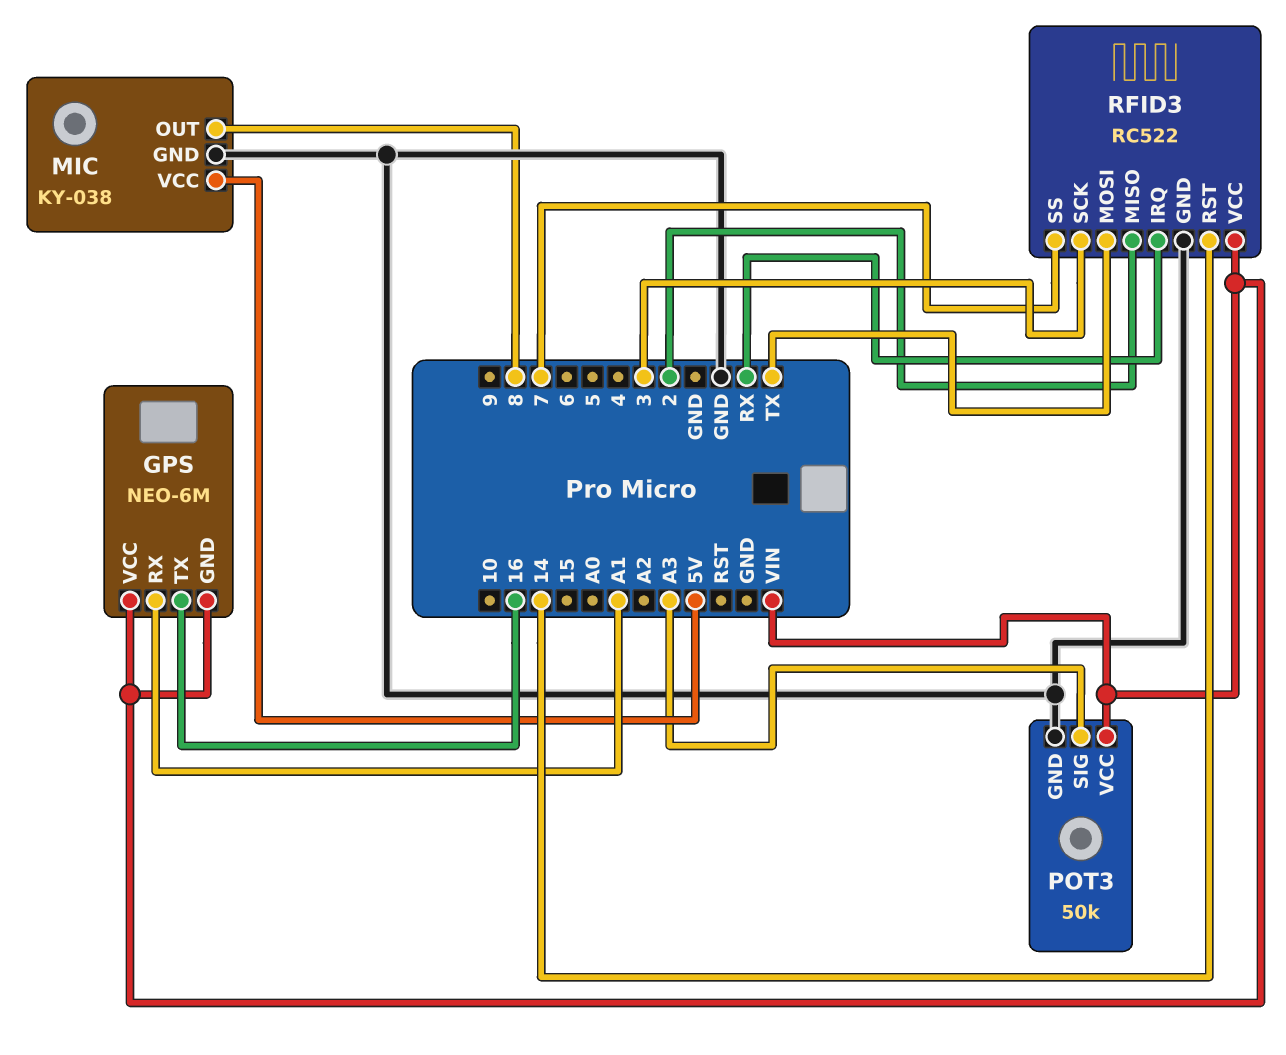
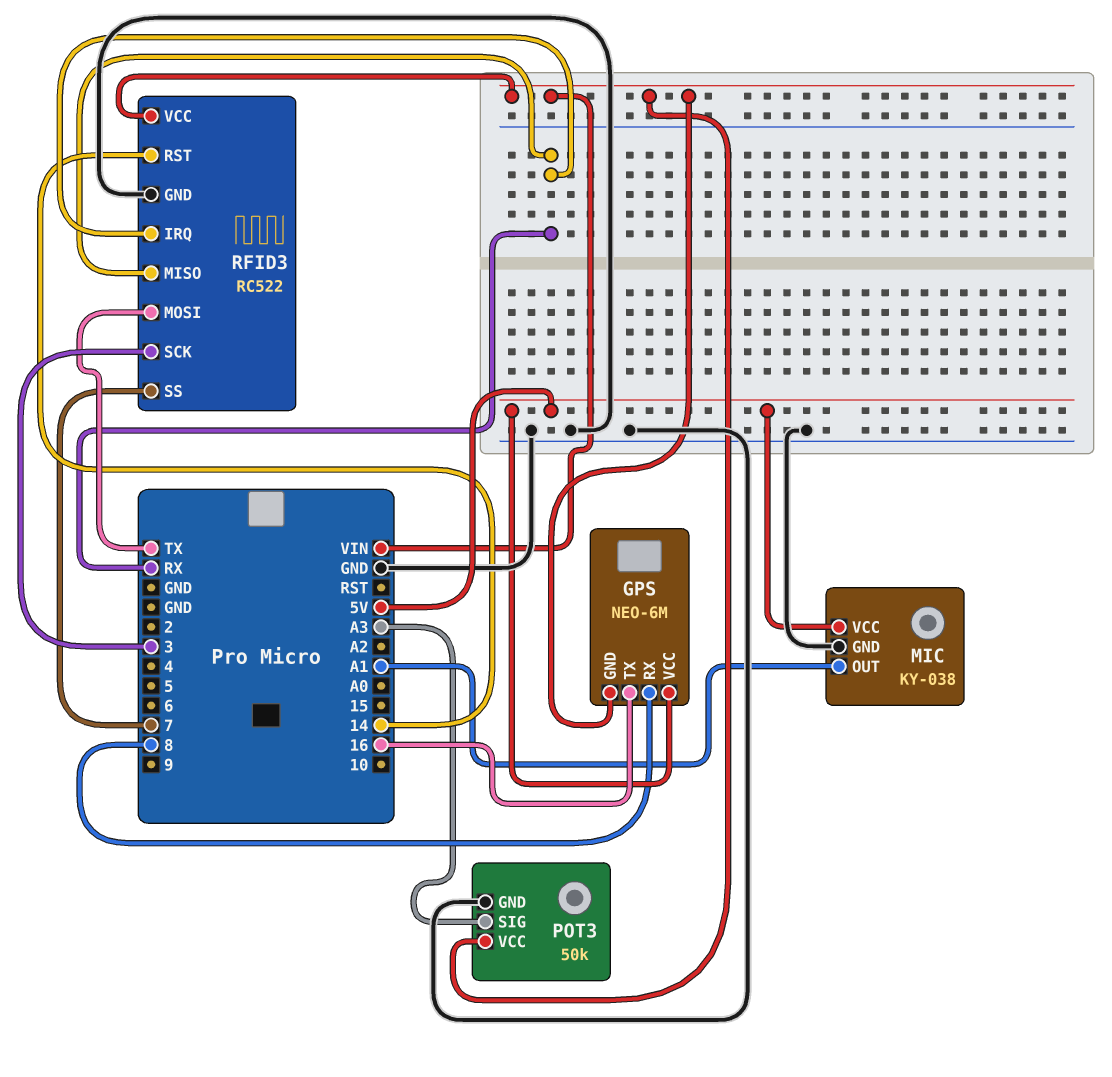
GPS pin RX: A1 -> 8
GPS pin VCC: VIN -> 5V
MIC pin OUT: 8 -> A1
RFID3 pin MISO: 2 -> RX

